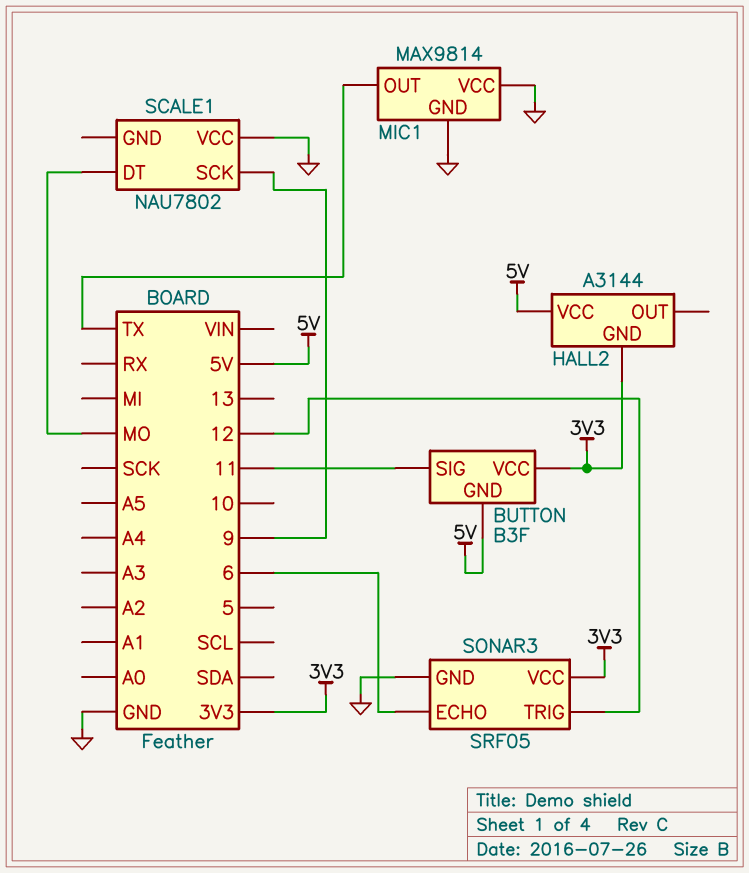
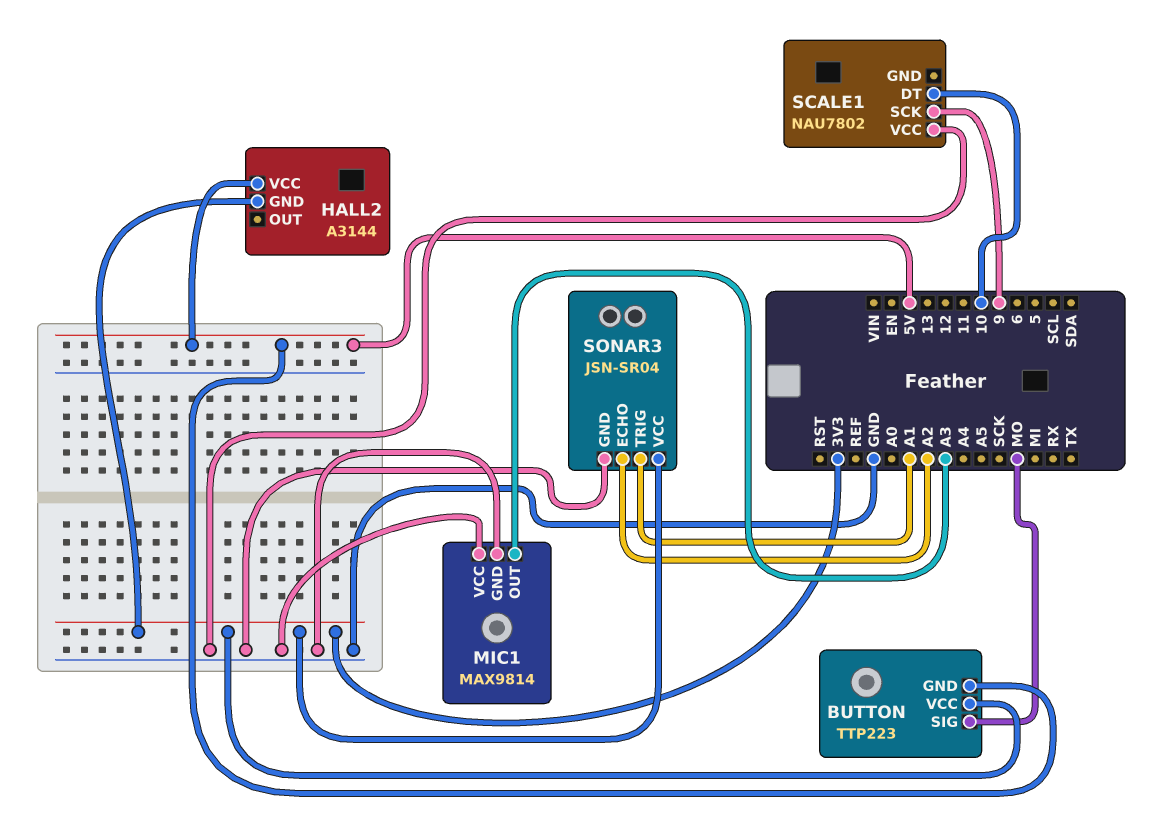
BUTTON: B3F -> TTP223
BUTTON pin SIG: 11 -> MO
MIC1 pin OUT: TX -> A3
SCALE1 pin DT: MO -> 10
SONAR3: SRF05 -> JSN-SR04
SONAR3 pin ECHO: 6 -> A2
SONAR3 pin TRIG: 12 -> A1

